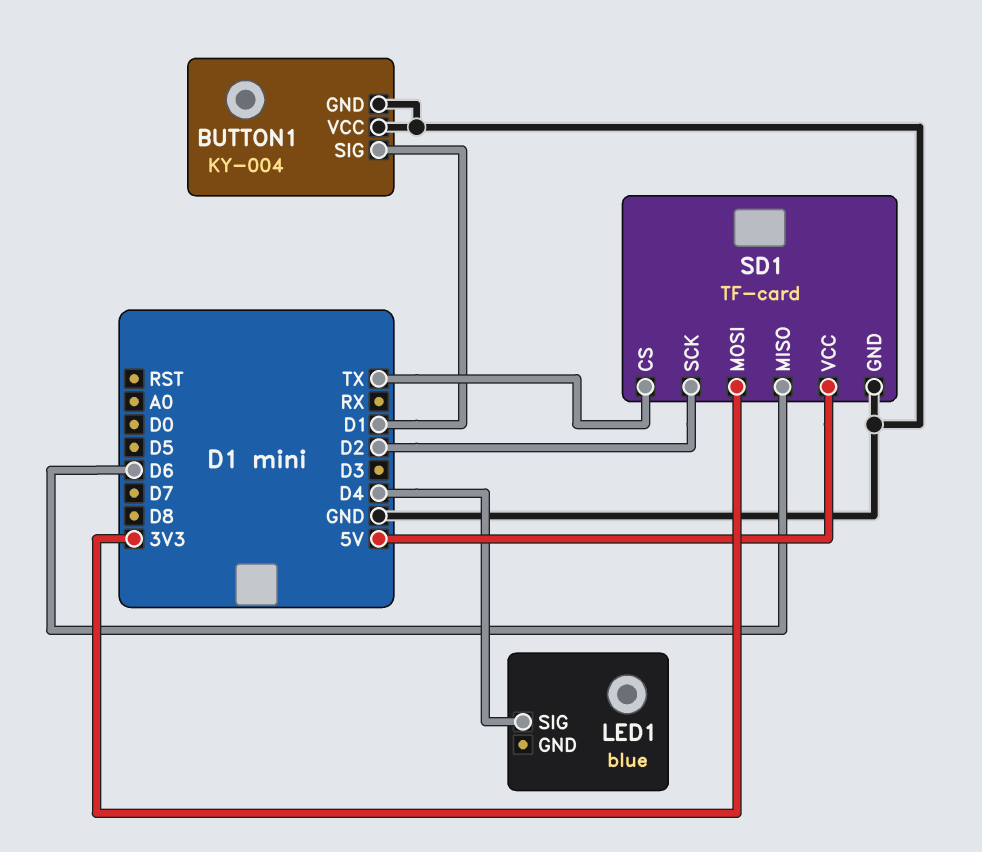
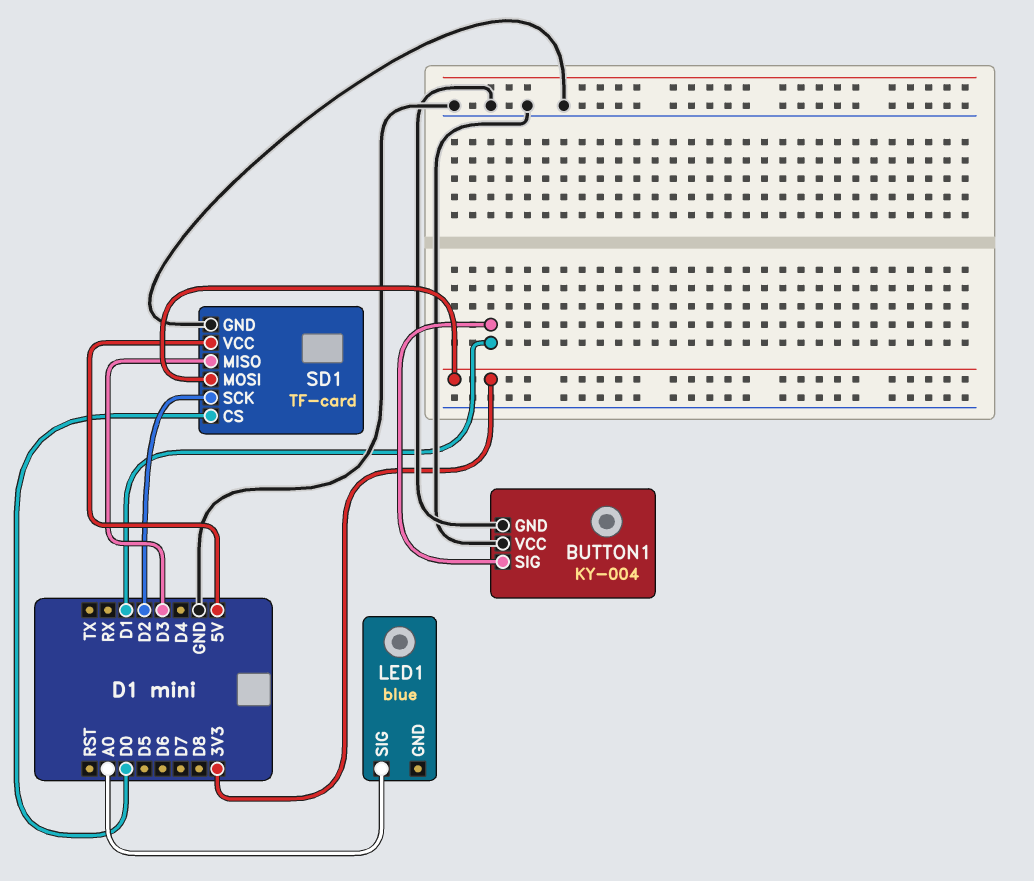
LED1 pin SIG: D4 -> A0
SD1 pin CS: TX -> D0
SD1 pin MISO: D6 -> D3

